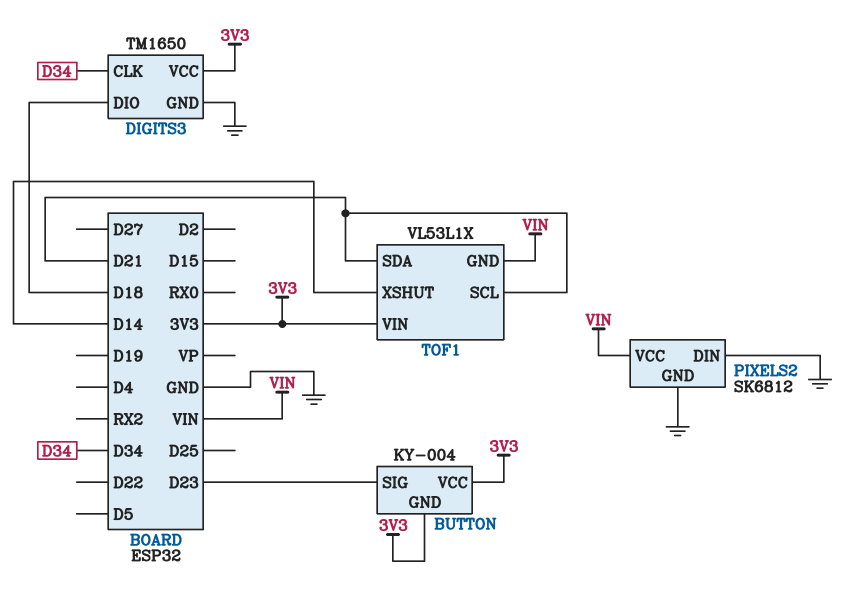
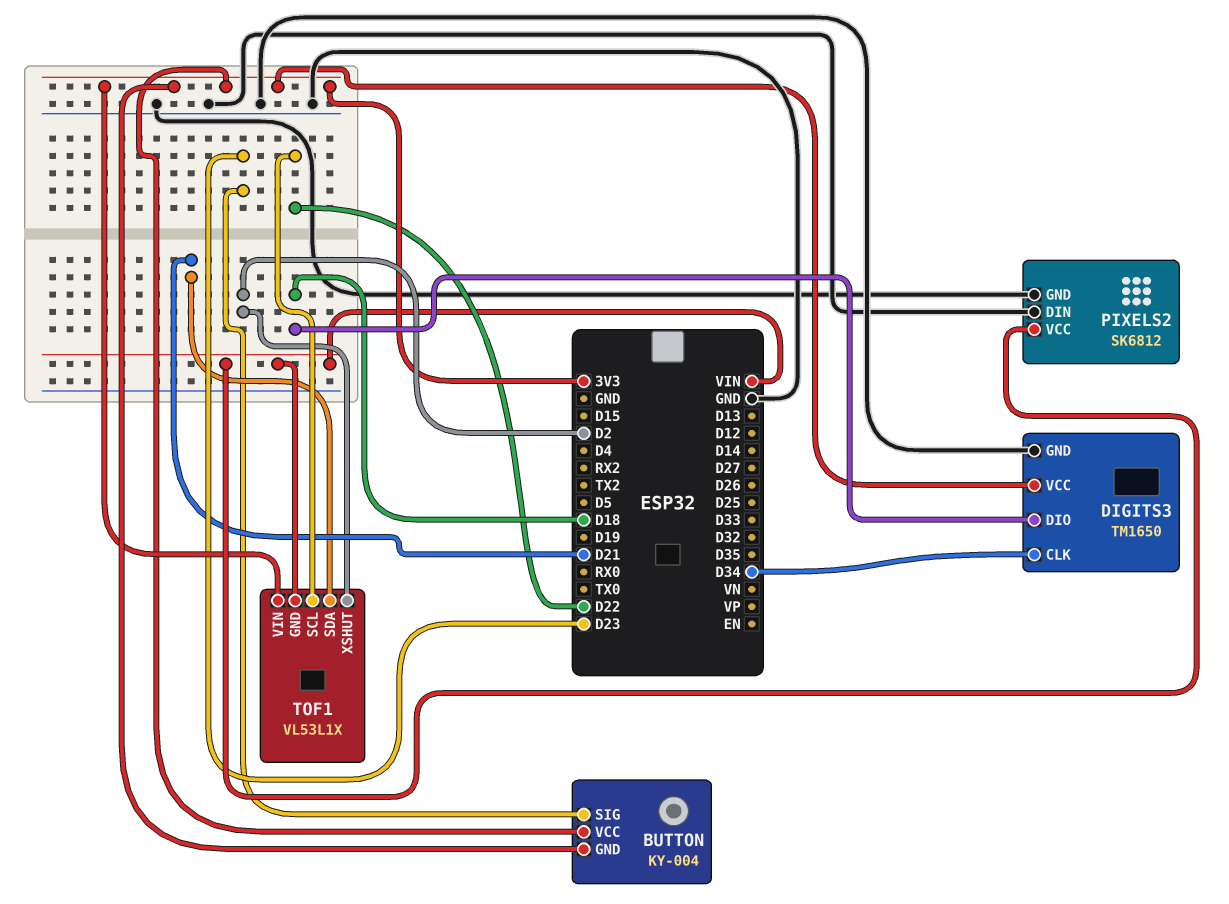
TOF1 pin SCL: D21 -> D22
TOF1 pin XSHUT: D14 -> D2

